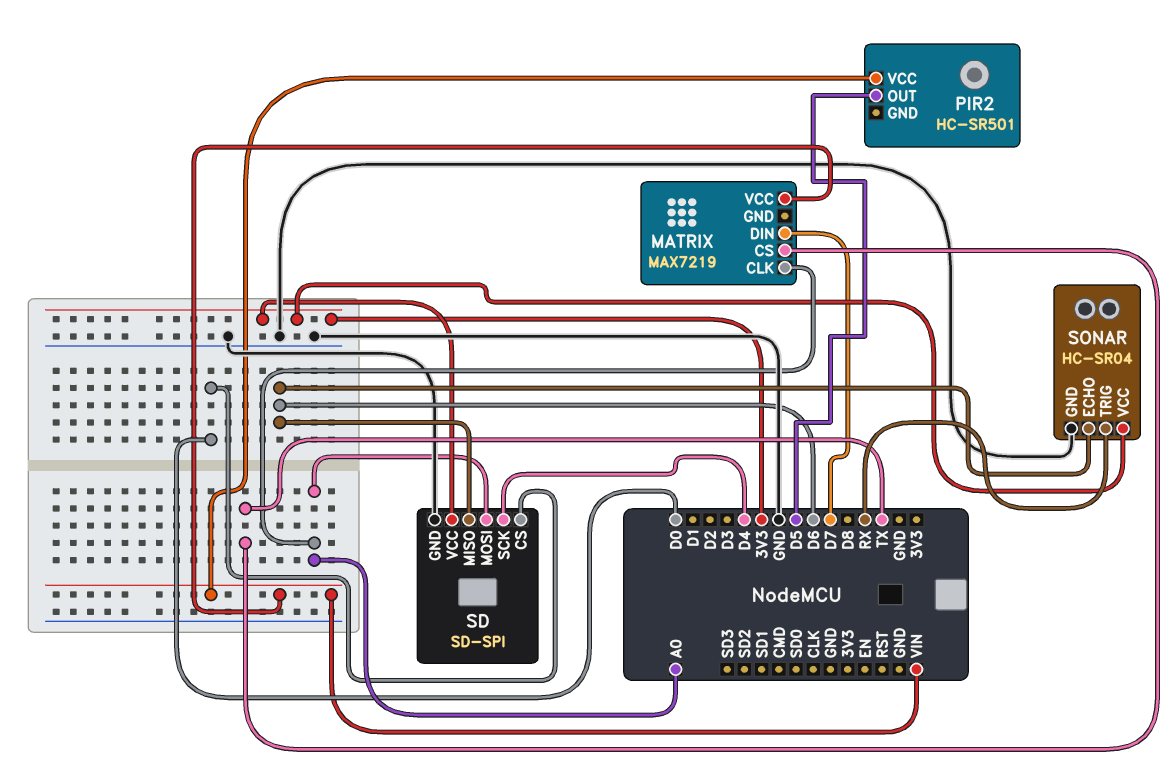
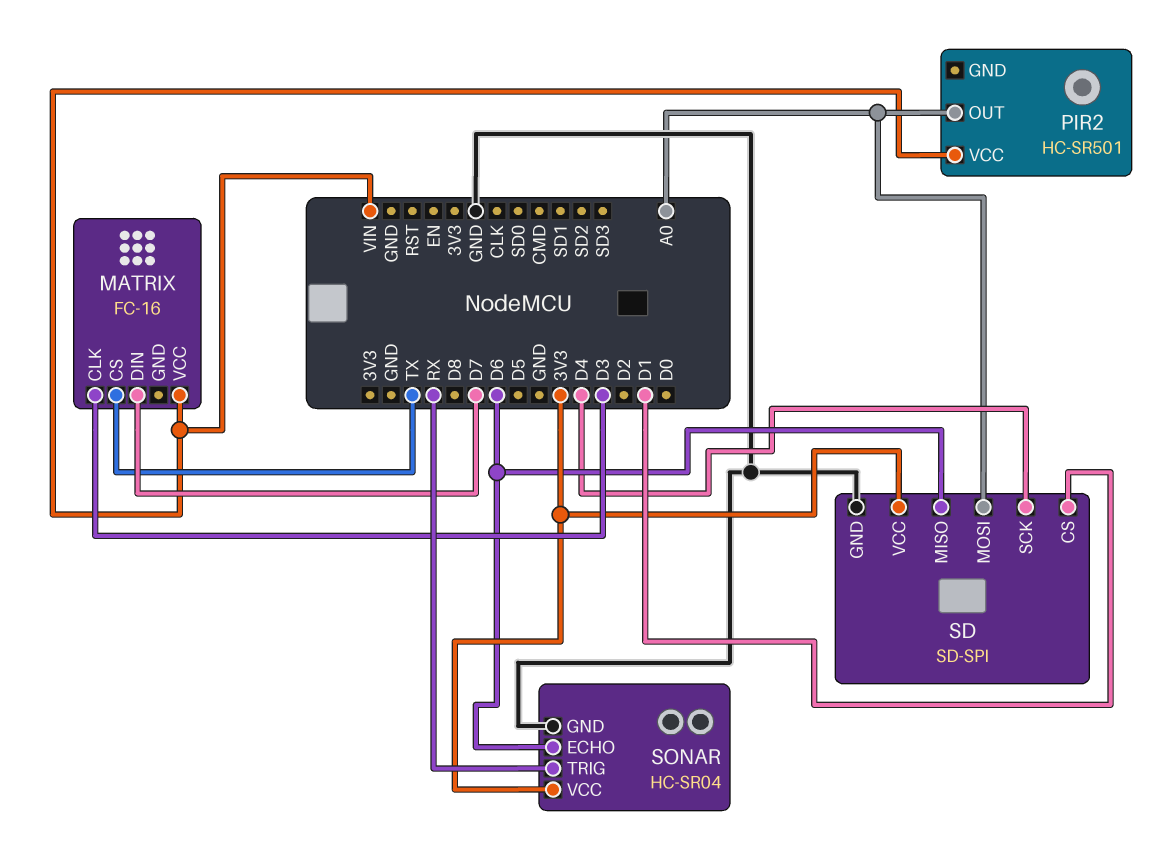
MATRIX: MAX7219 -> FC-16
MATRIX pin CLK: A0 -> D3
PIR2 pin OUT: D5 -> A0
SD pin CS: D0 -> D1

